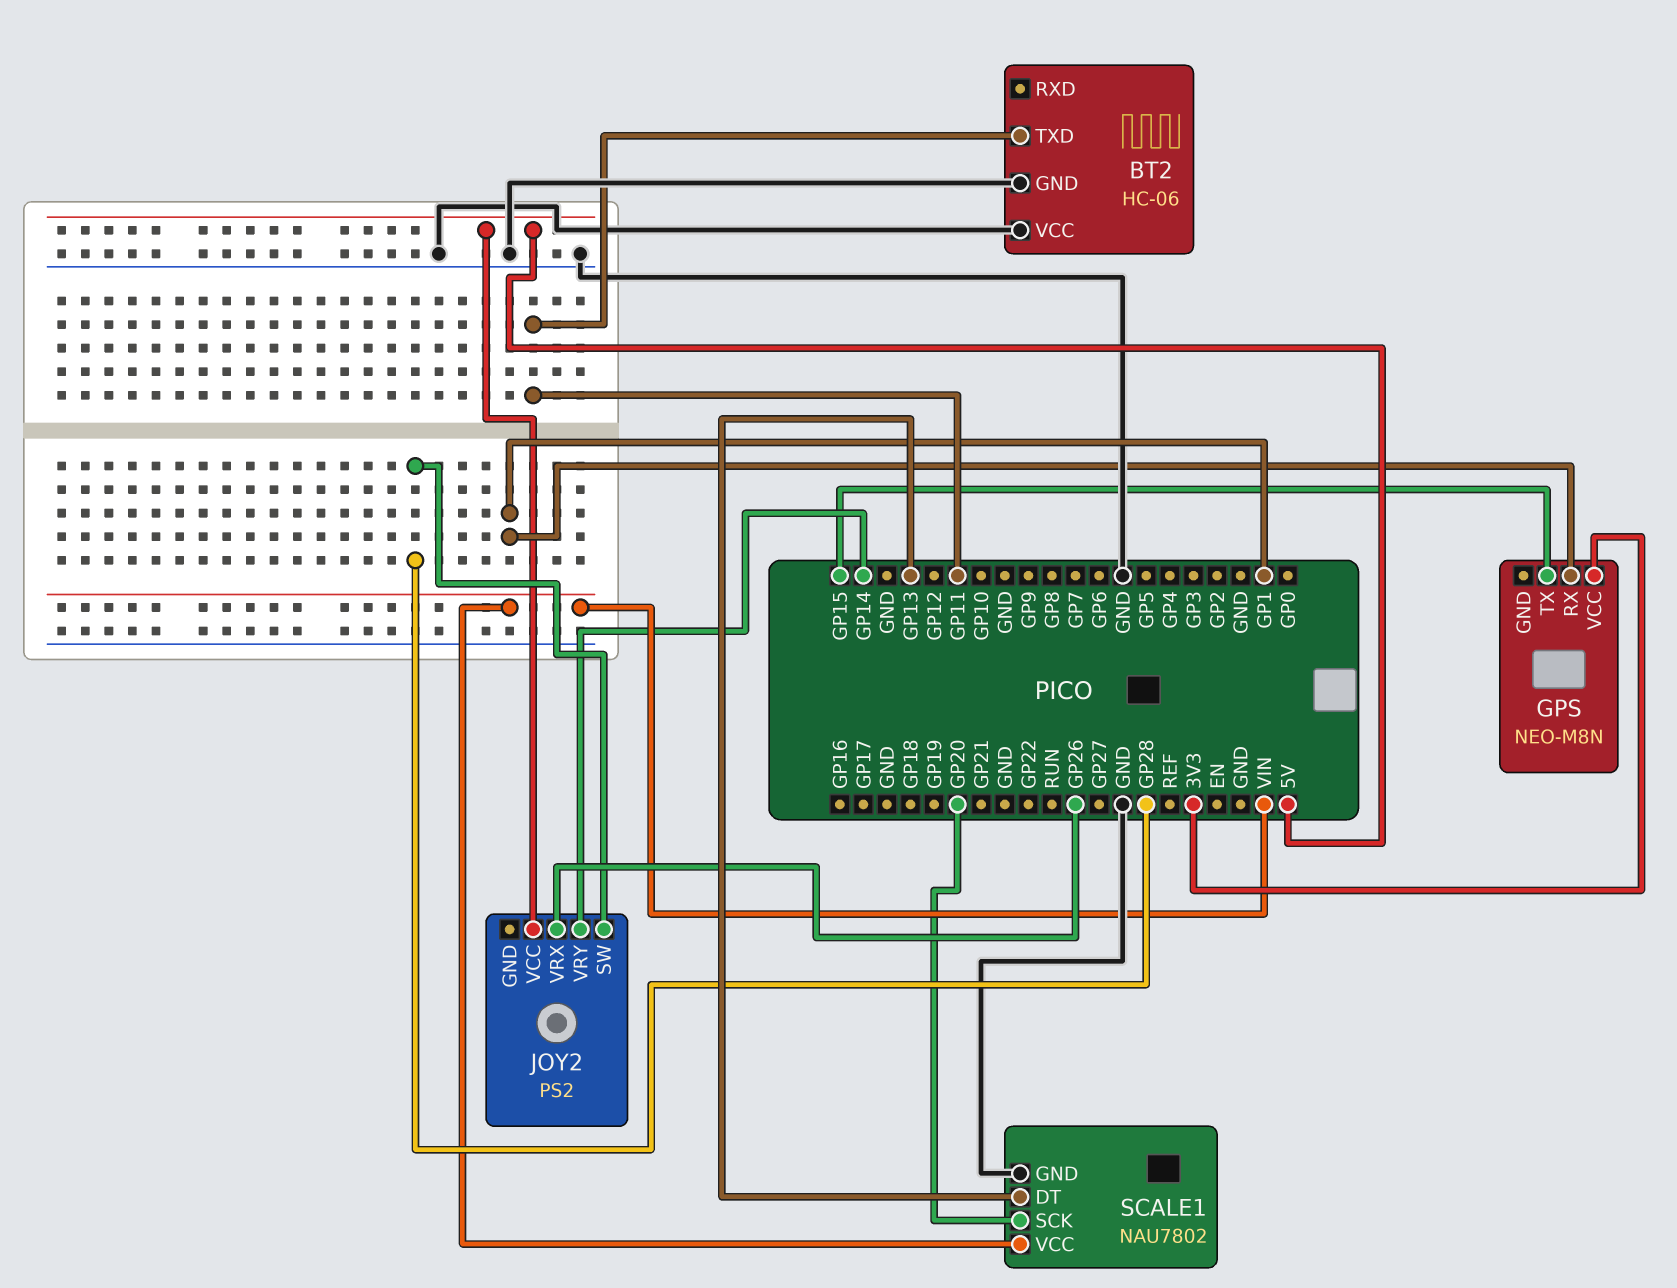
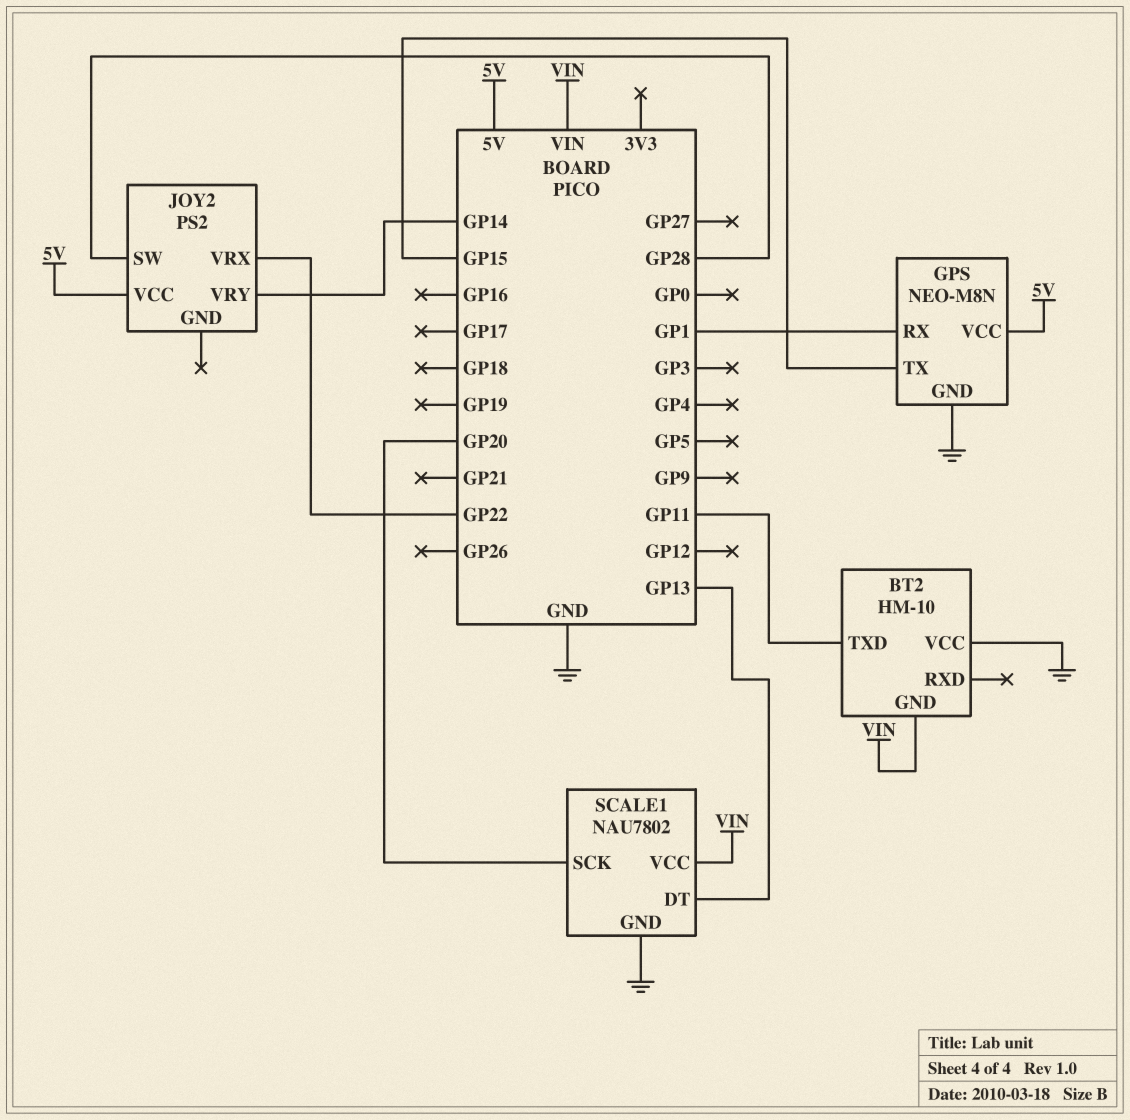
BT2: HC-06 -> HM-10
BT2 pin GND: GND -> VIN
GPS pin GND: none -> GND
GPS pin VCC: 3V3 -> 5V
JOY2 pin VRX: GP26 -> GP22

